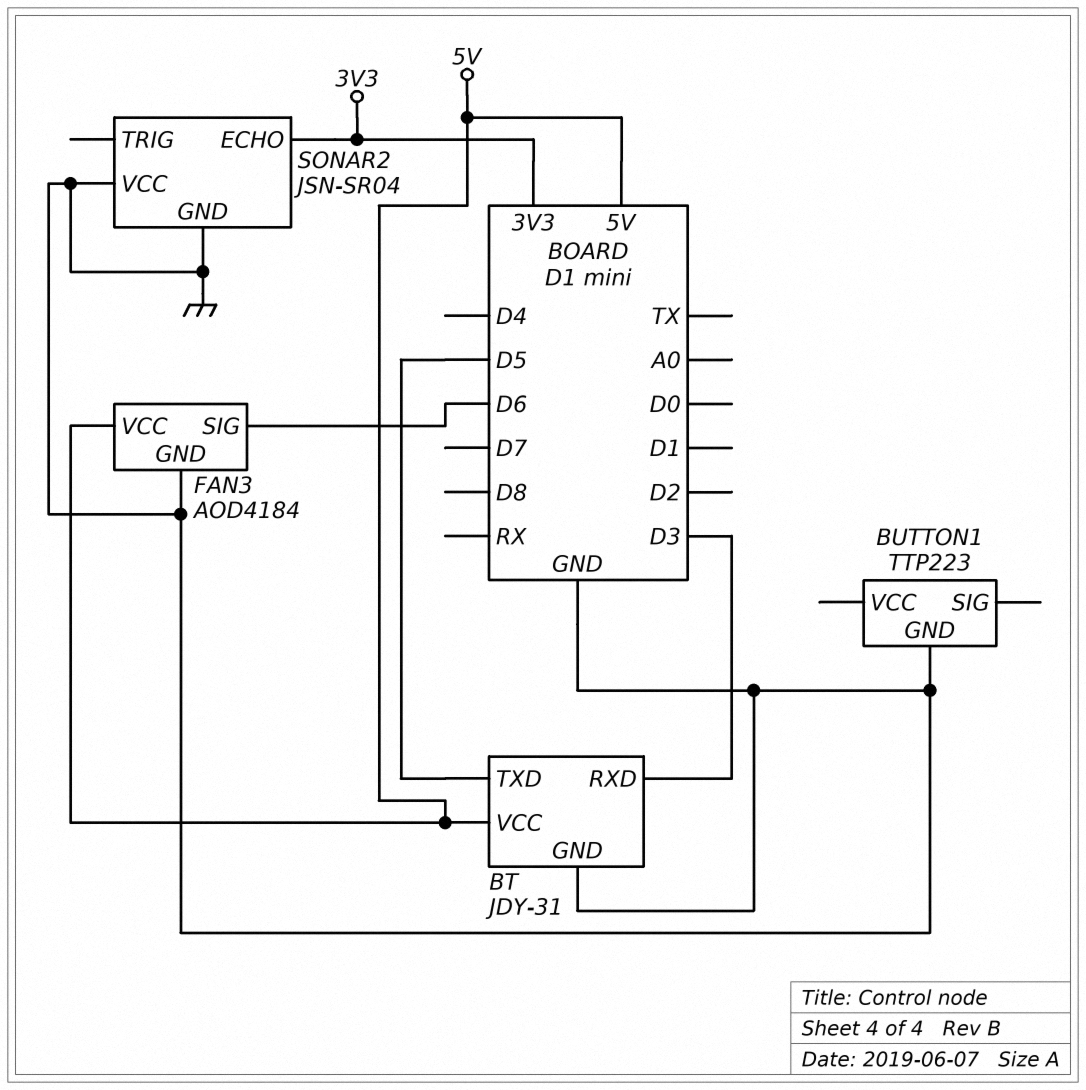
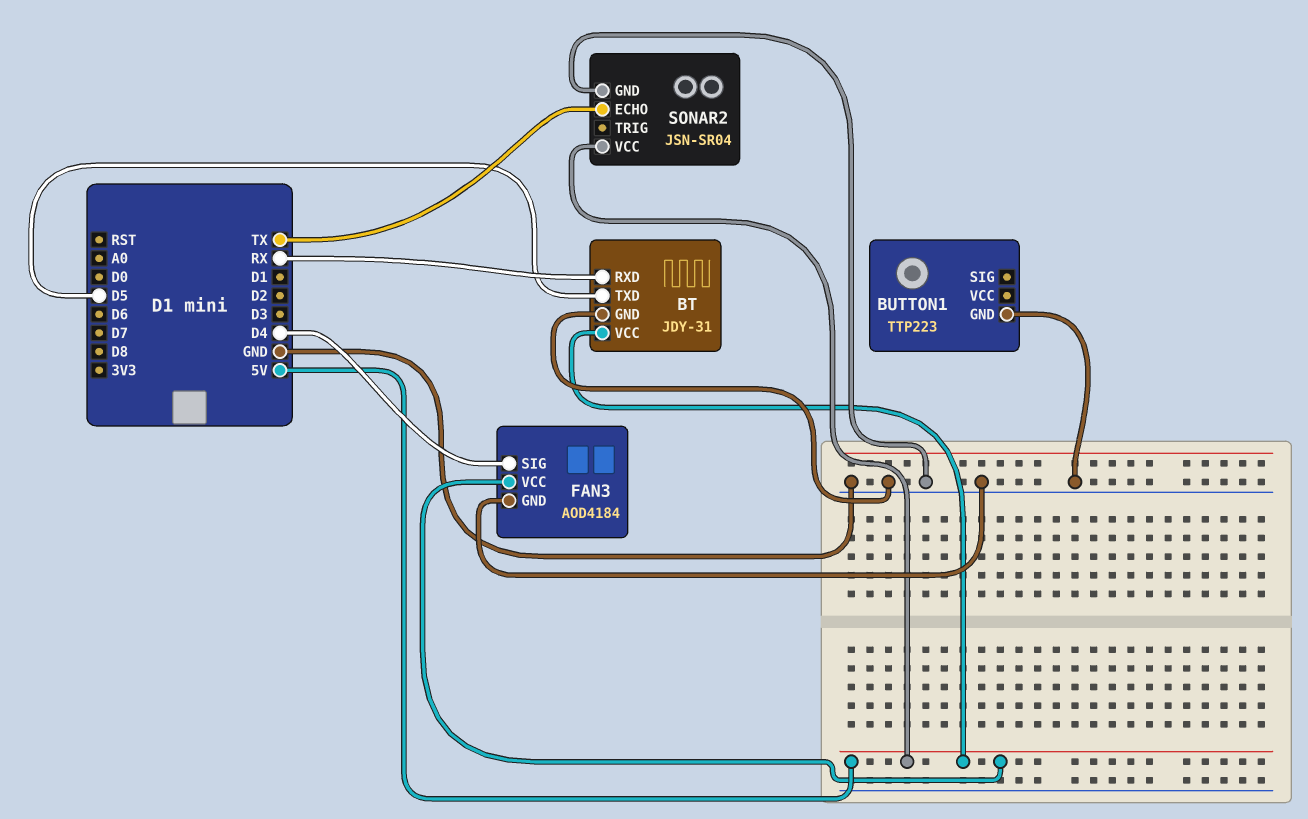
BT pin RXD: D3 -> RX
FAN3 pin SIG: D6 -> D4
SONAR2 pin ECHO: 3V3 -> TX
SONAR2 pin VCC: GND -> 5V

